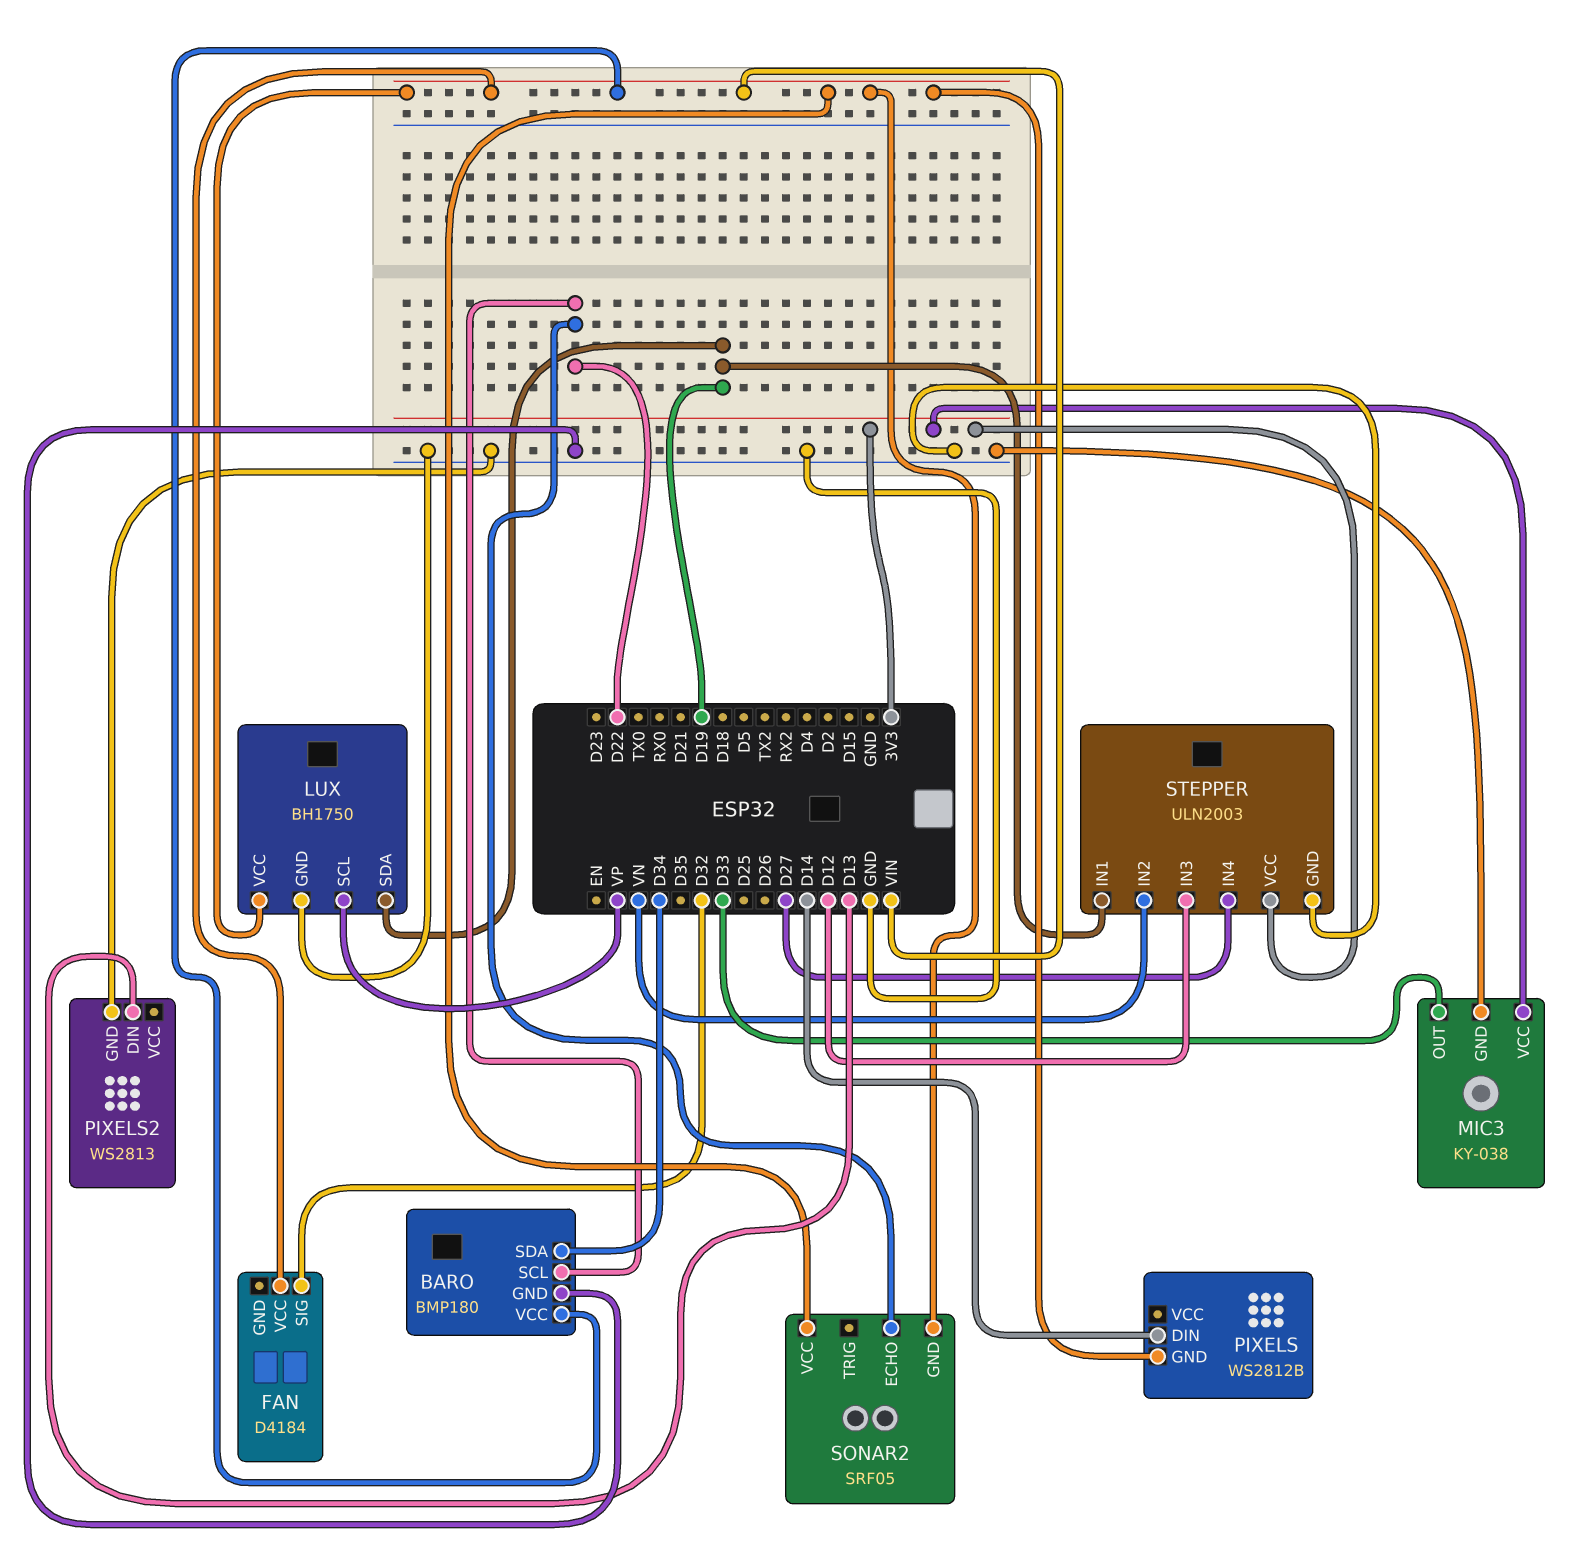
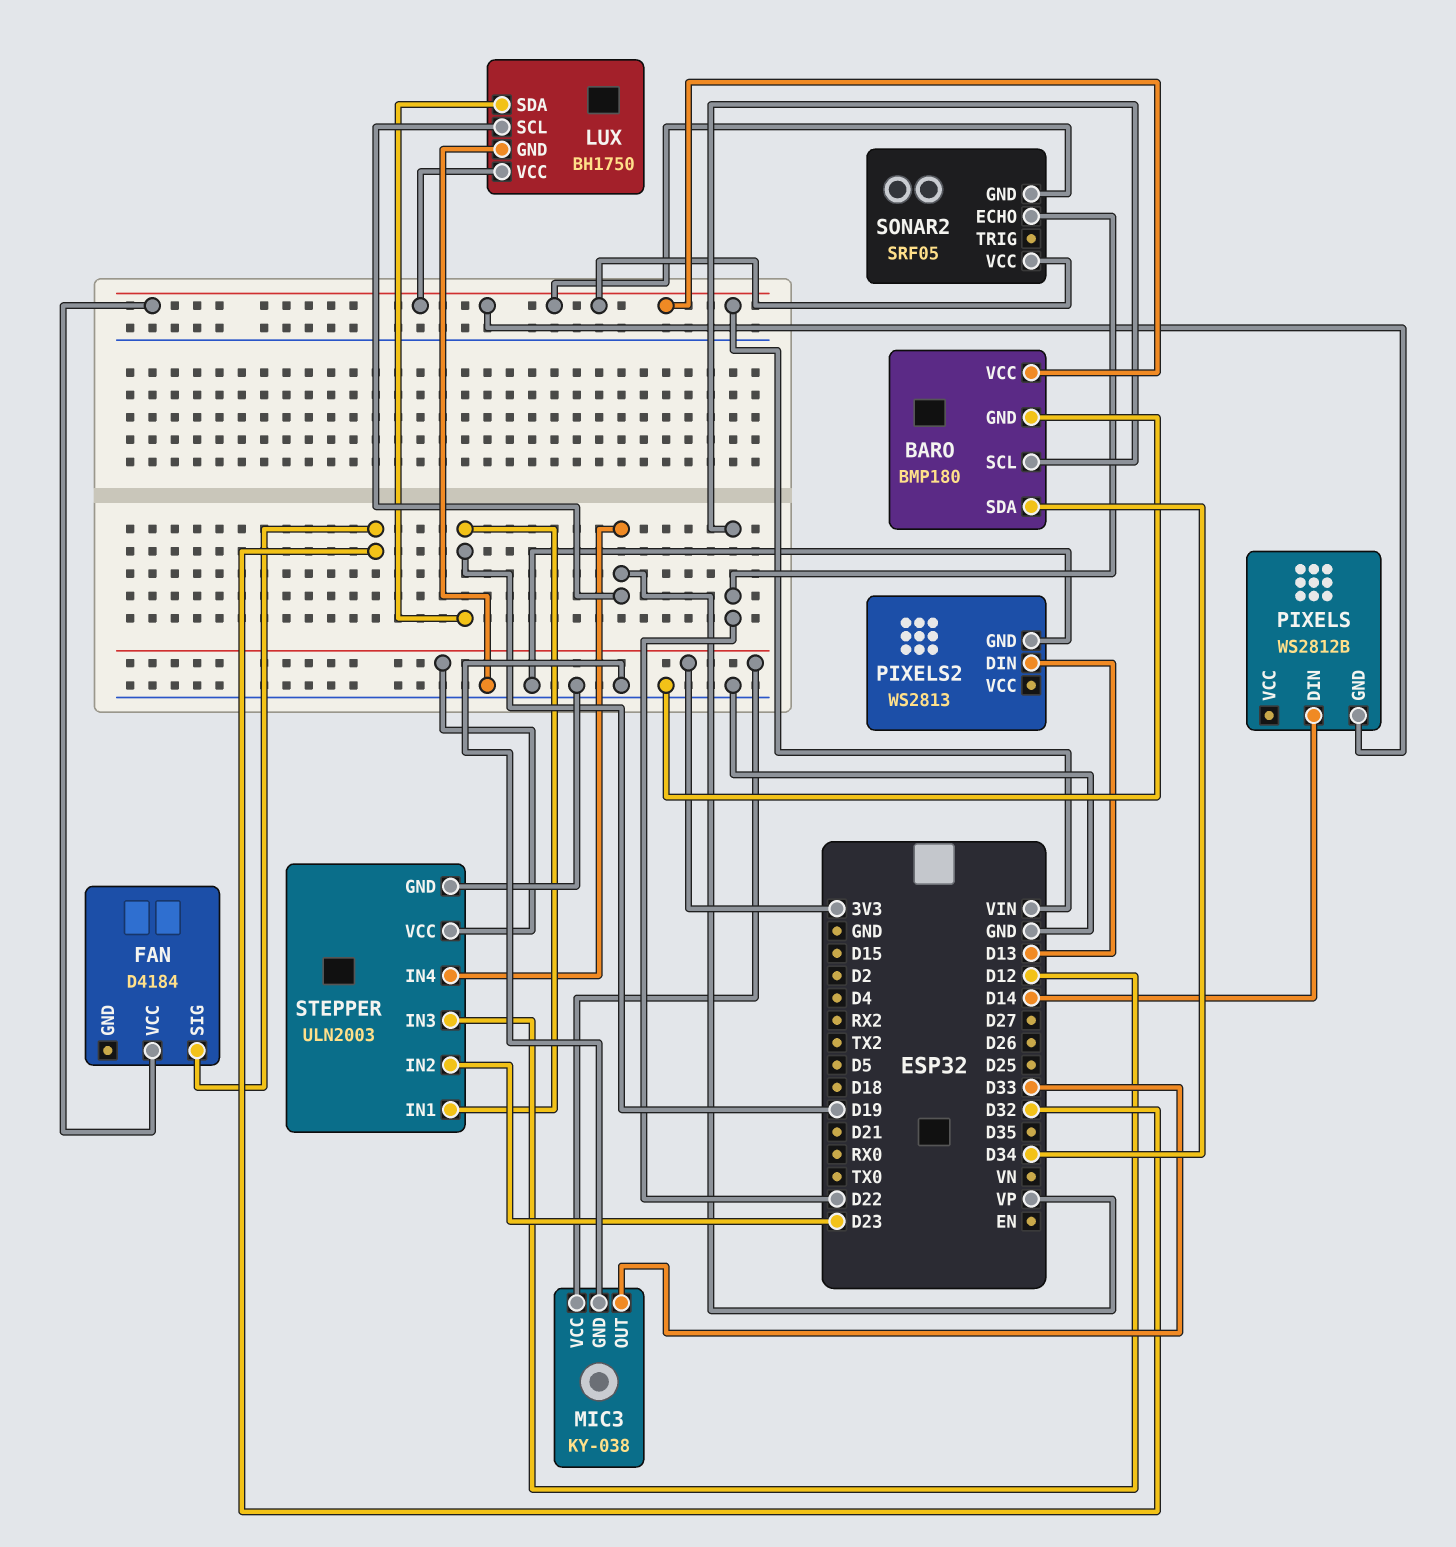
STEPPER pin IN2: VN -> D23
STEPPER pin IN4: D27 -> VP

